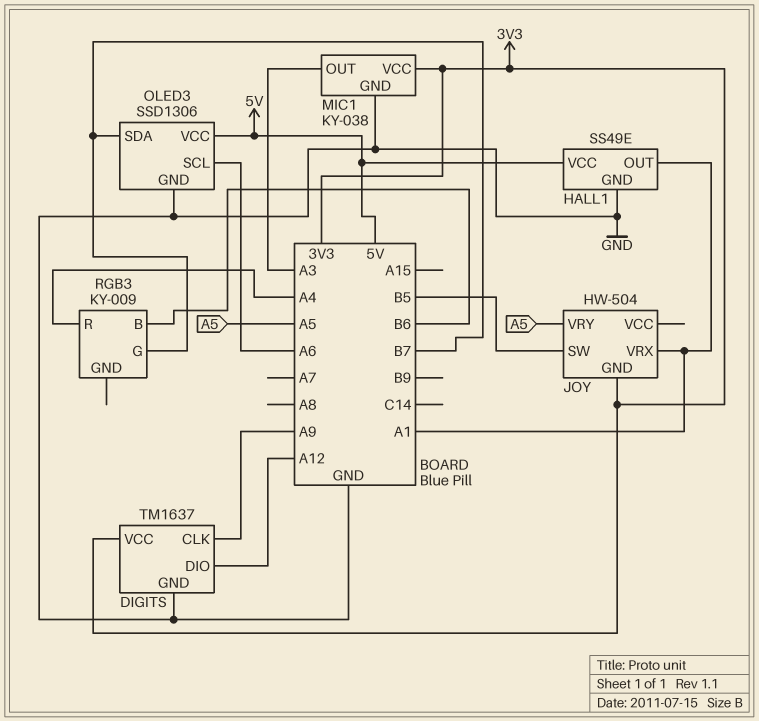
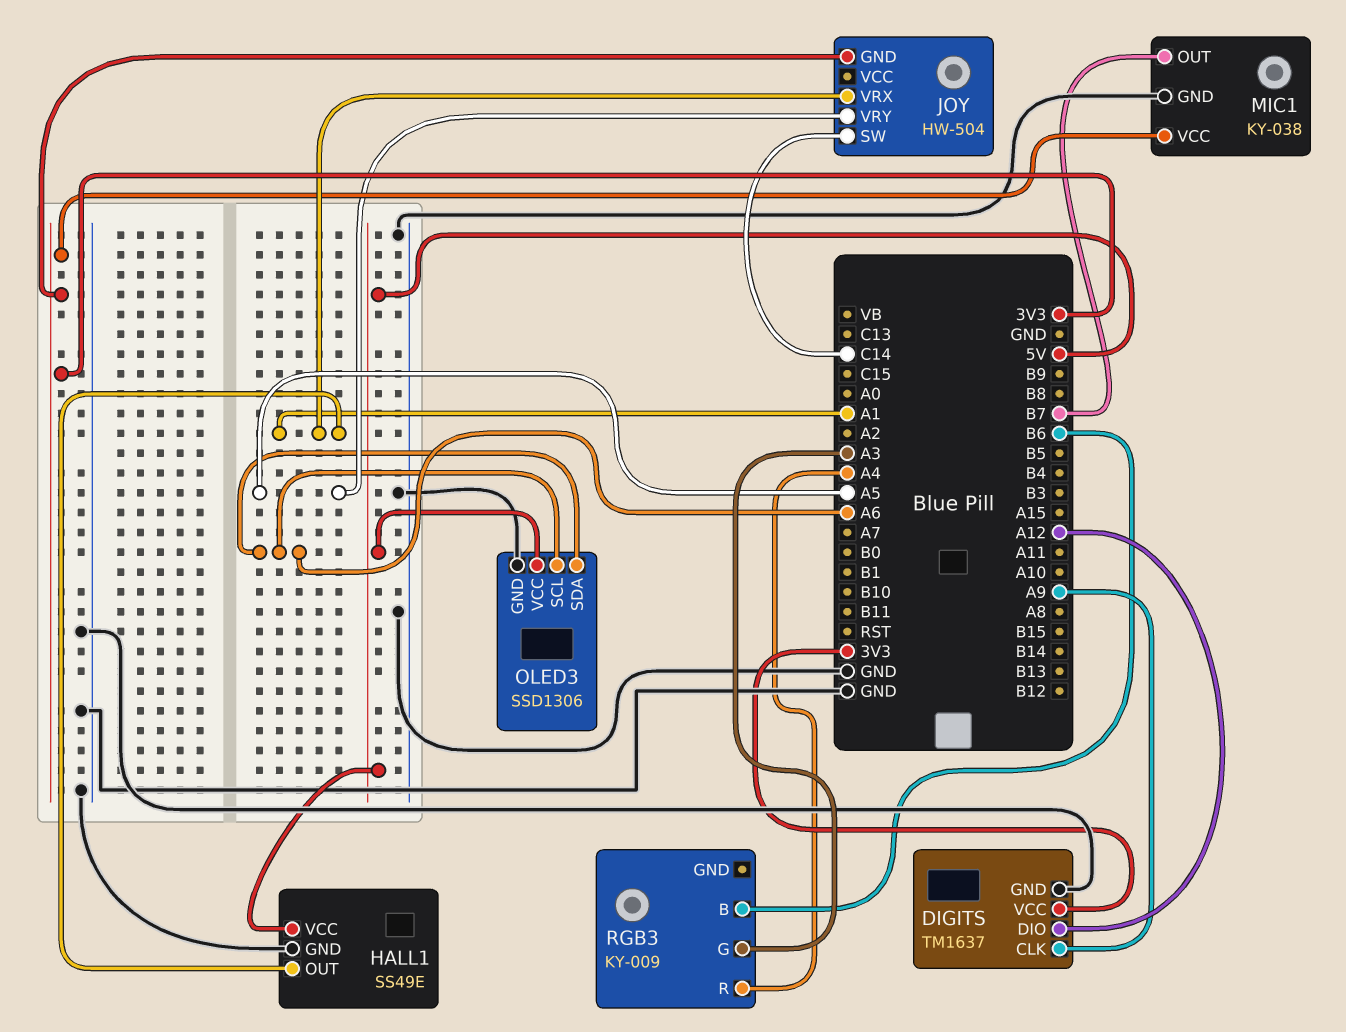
JOY pin SW: B5 -> C14
MIC1 pin OUT: A3 -> B7
OLED3 pin SDA: B7 -> A6
RGB3 pin G: B7 -> A3

